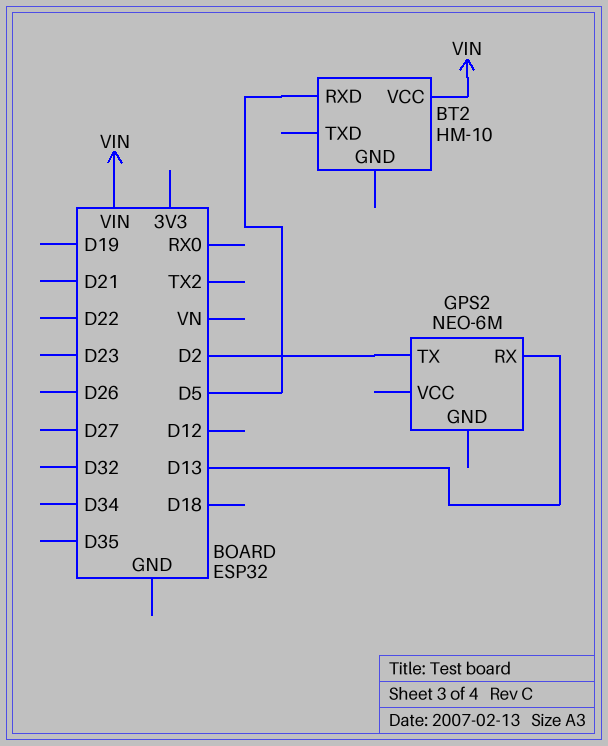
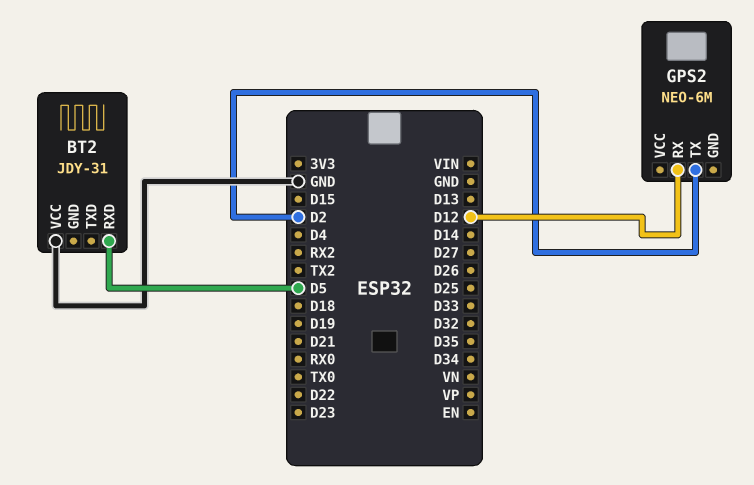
BT2: HM-10 -> JDY-31
BT2 pin VCC: VIN -> GND
GPS2 pin RX: D13 -> D12

